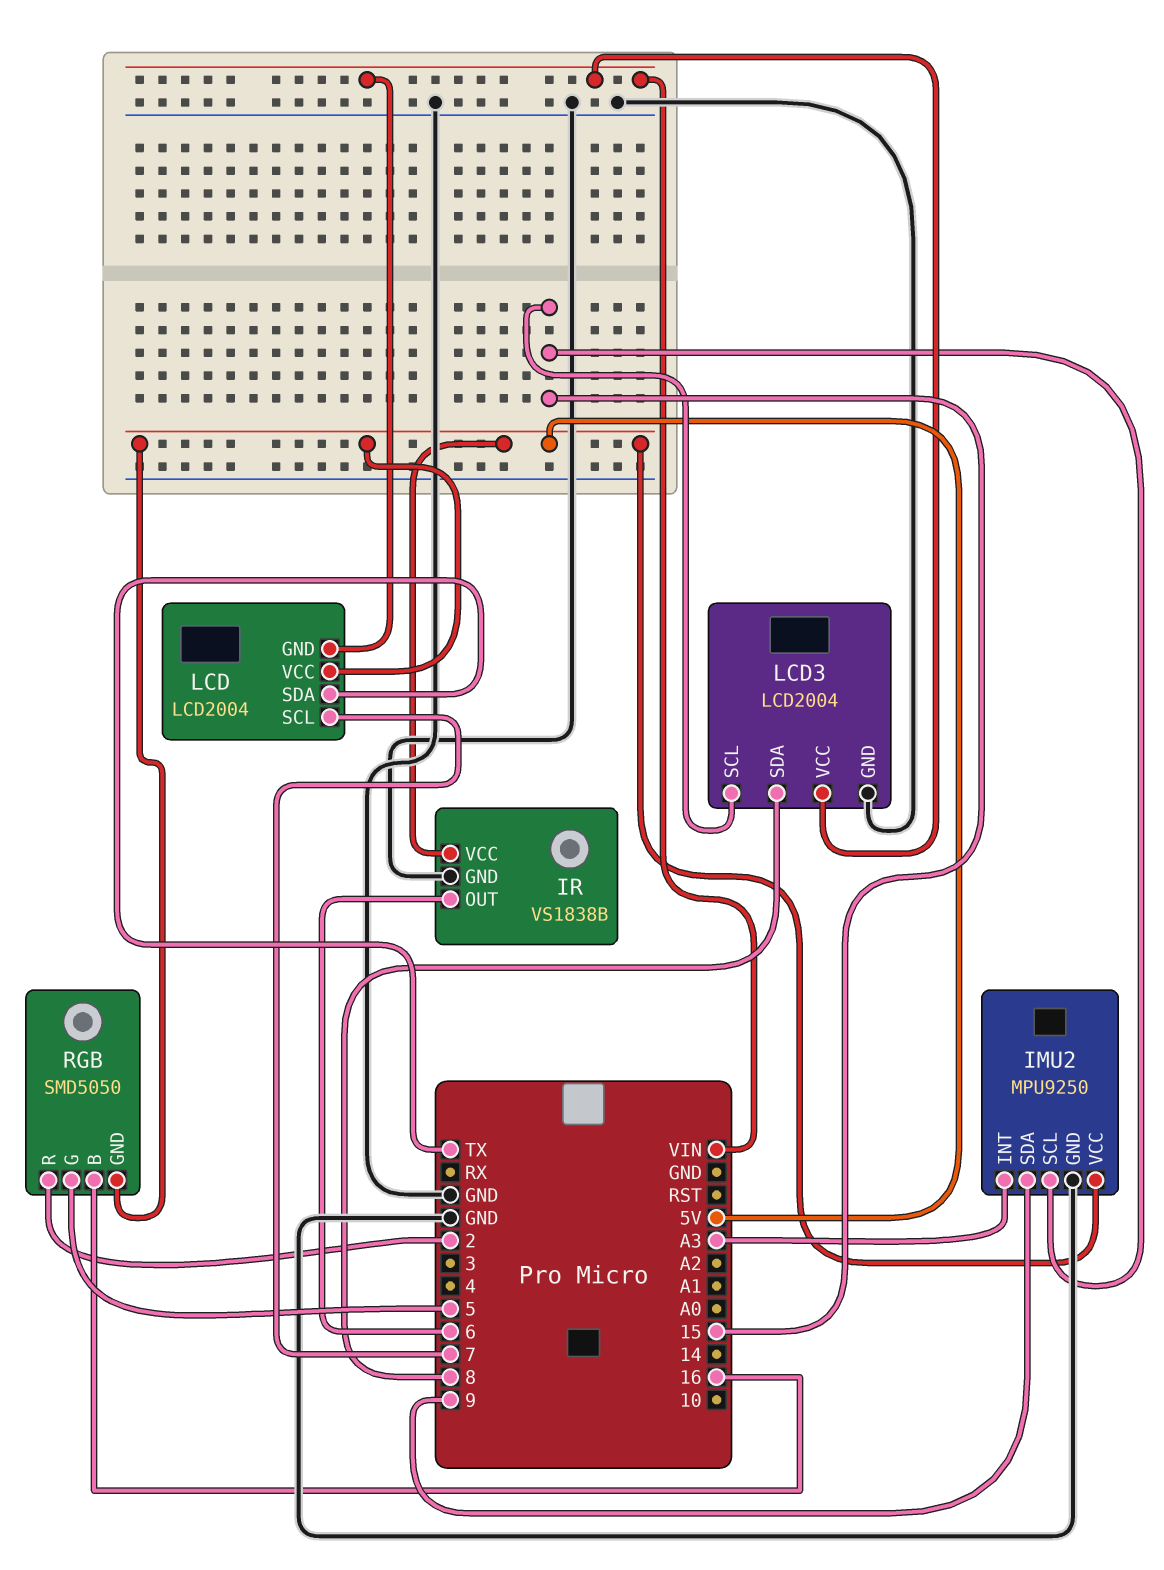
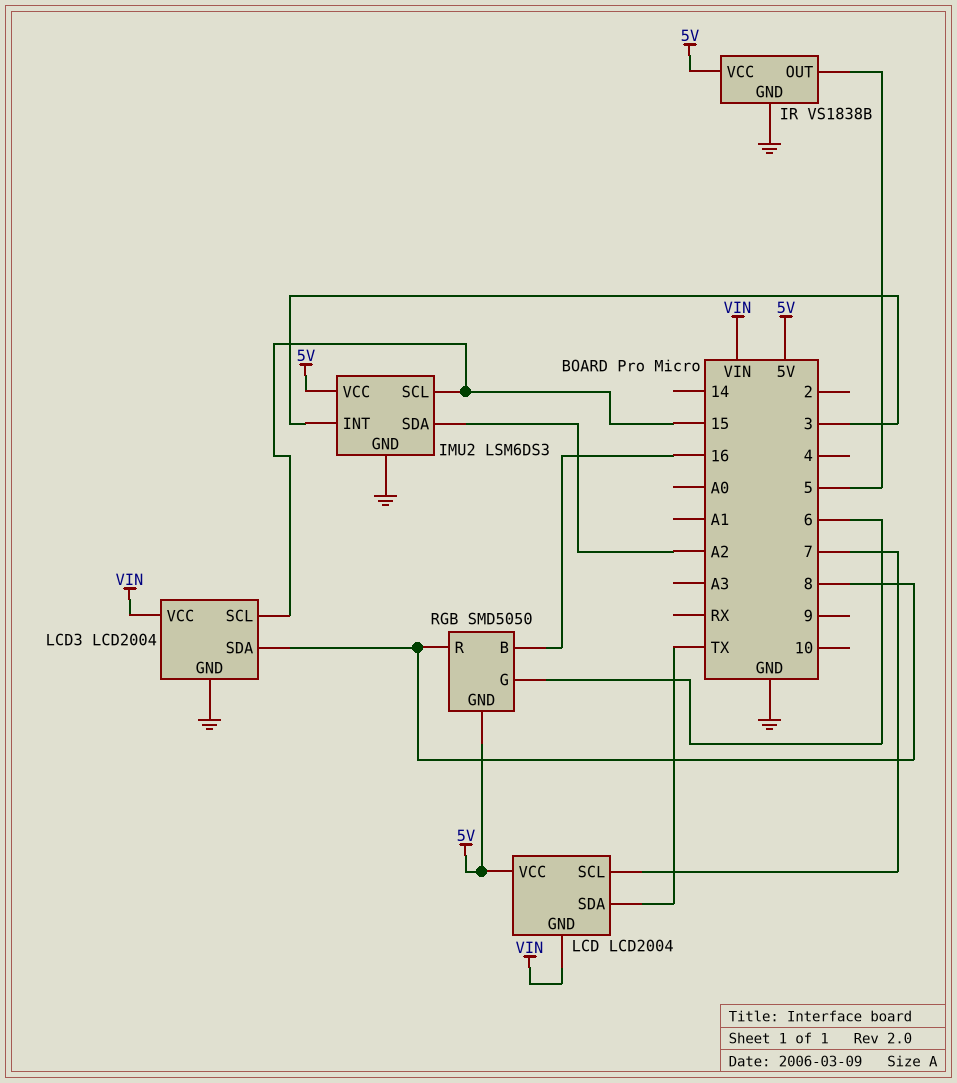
IMU2: MPU9250 -> LSM6DS3
IMU2 pin INT: A3 -> 3
IMU2 pin SDA: 9 -> A2
IR pin OUT: 6 -> 5
RGB pin G: 5 -> 6
RGB pin R: 2 -> 8

